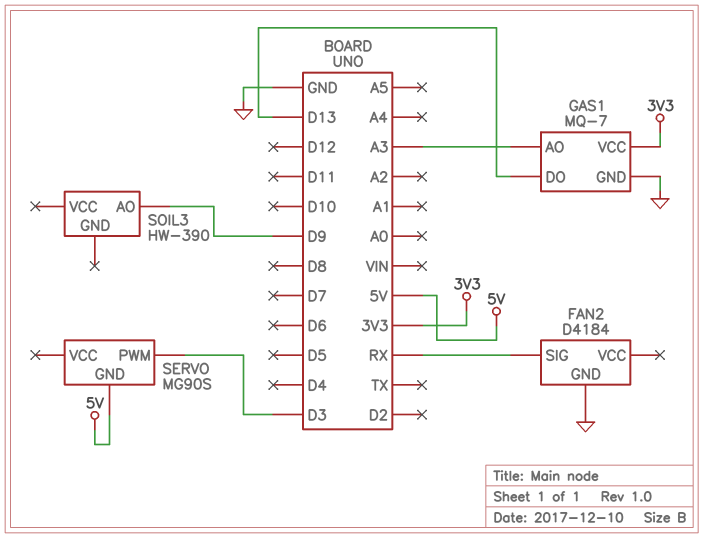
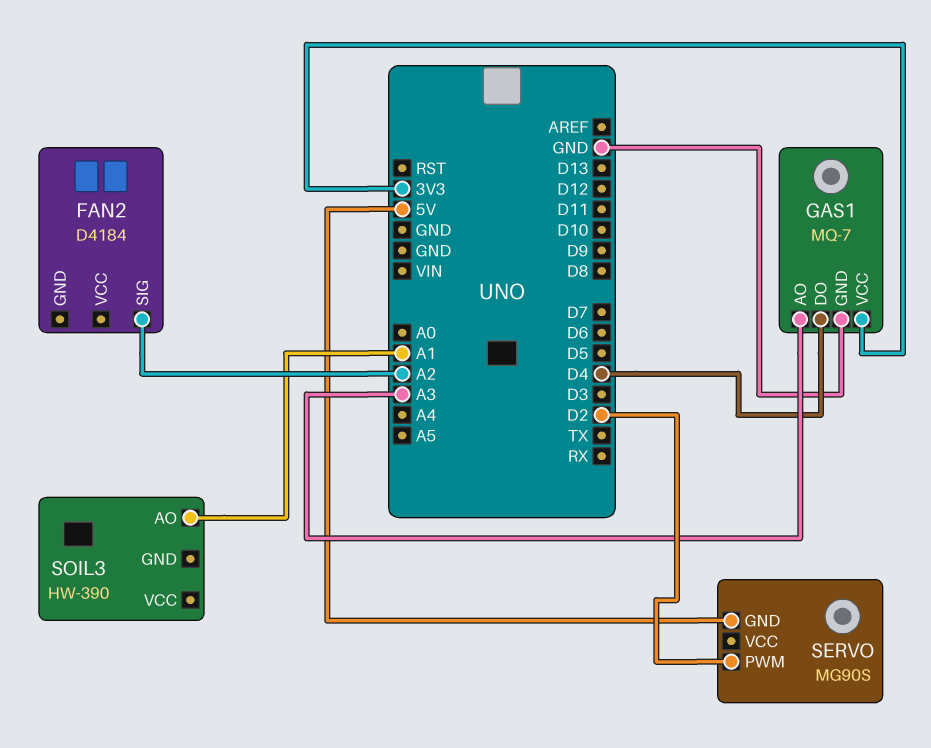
FAN2 pin GND: GND -> none
FAN2 pin SIG: RX -> A2
GAS1 pin DO: D13 -> D4
SERVO pin PWM: D3 -> D2
SOIL3 pin AO: D9 -> A1

